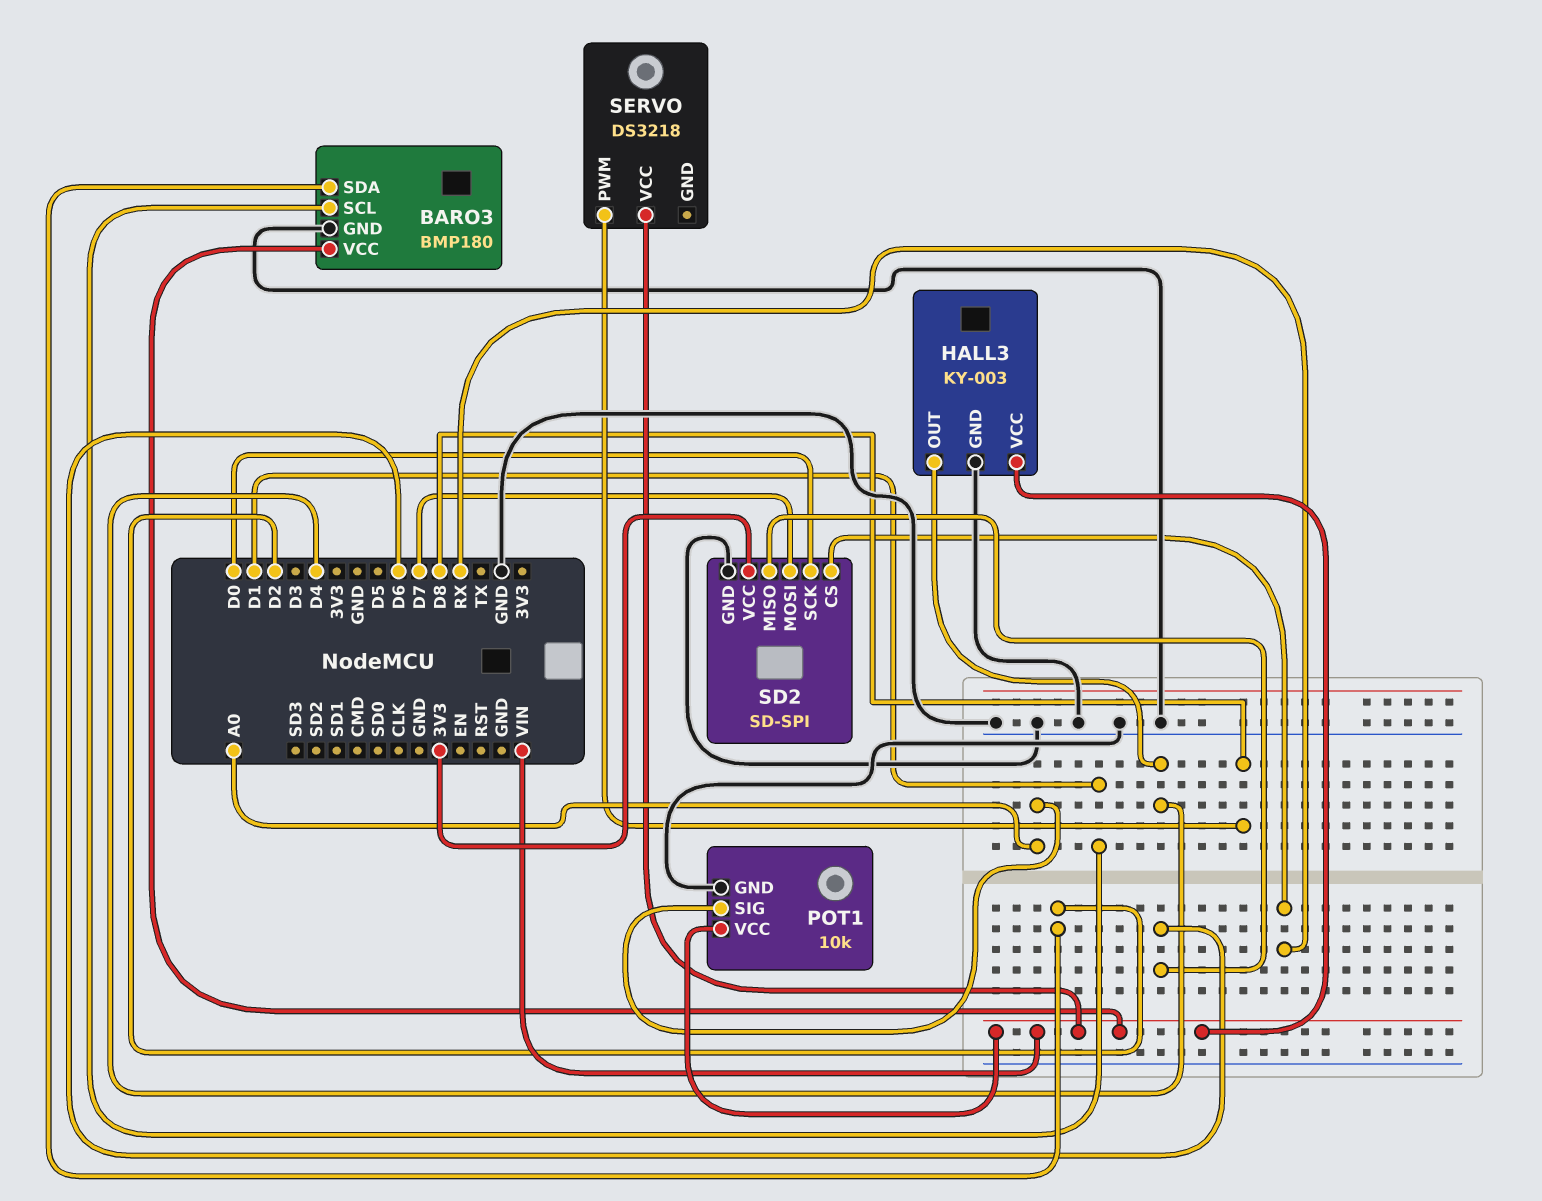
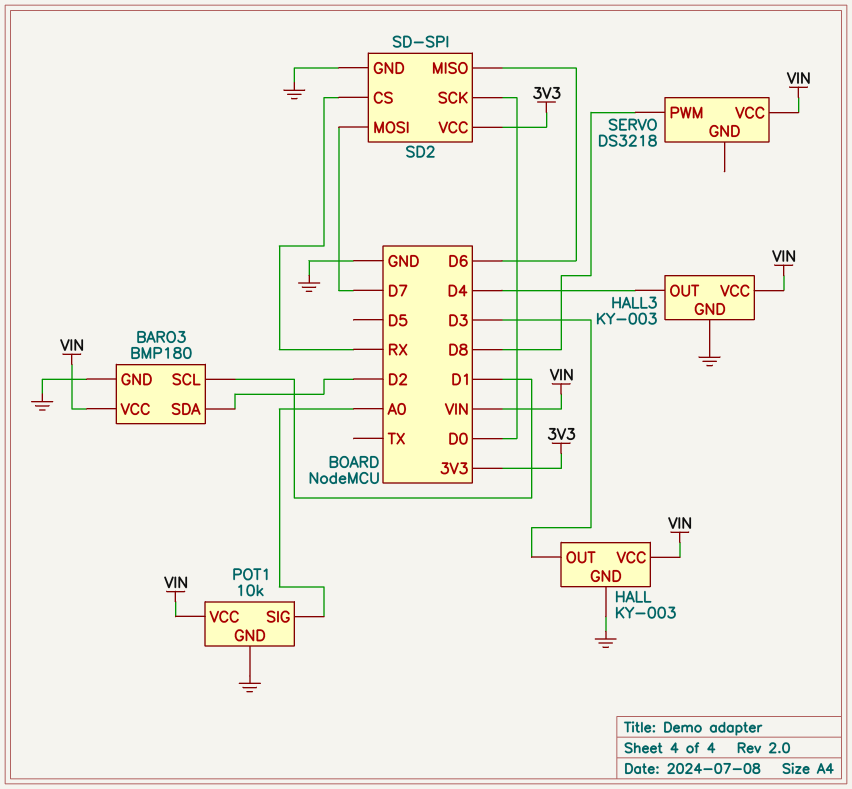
HALL: none -> KY-003
HALL pin GND: none -> GND
HALL pin OUT: none -> D3
HALL pin VCC: none -> VIN

